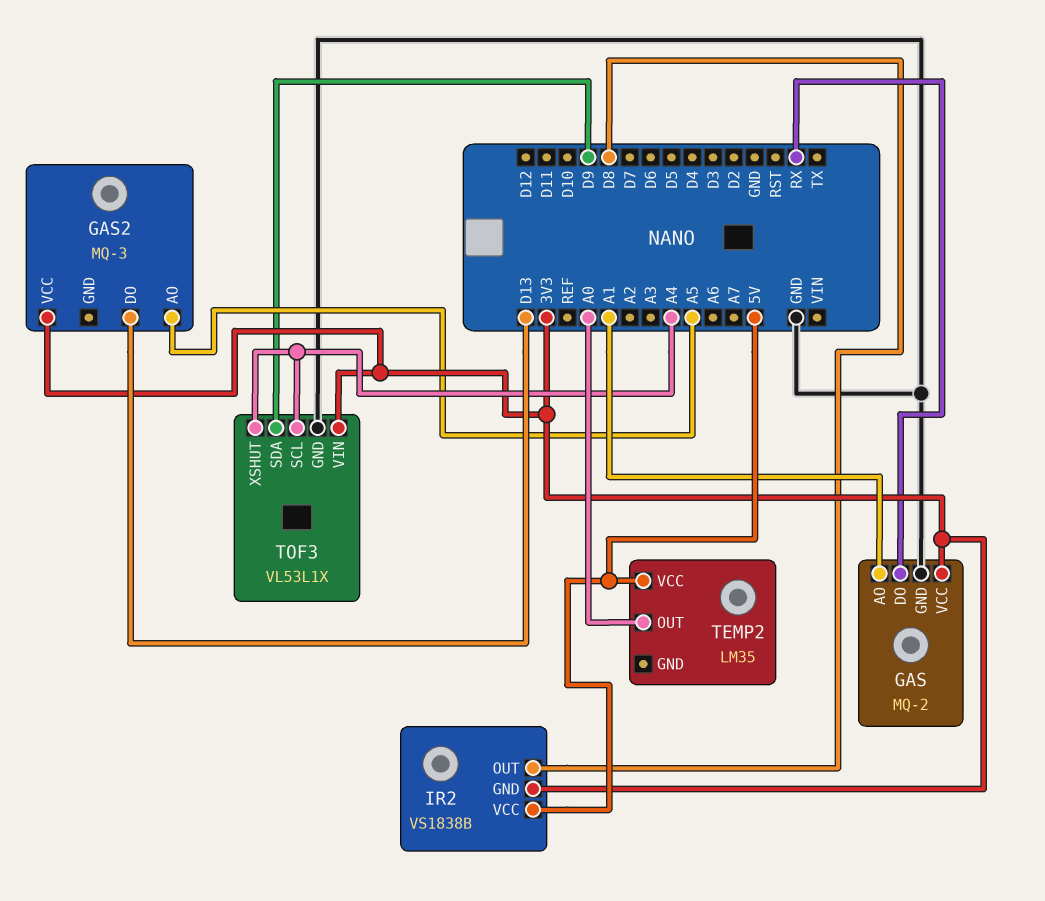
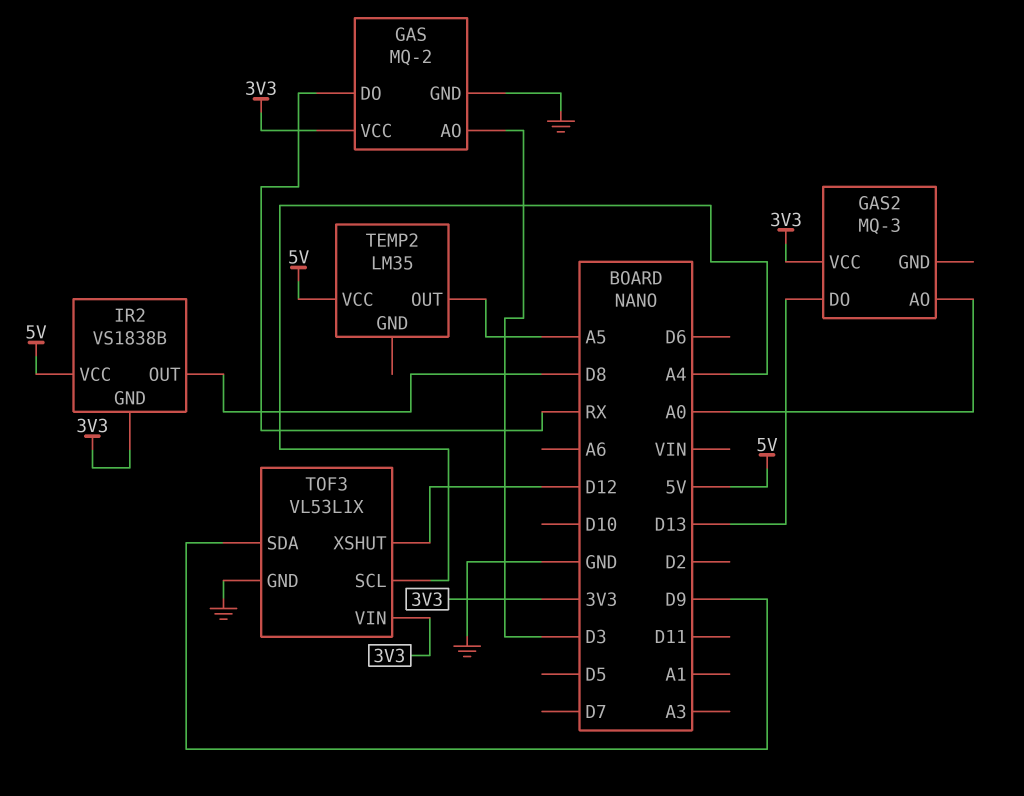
GAS pin AO: A1 -> D3
GAS2 pin AO: A5 -> A0
TEMP2 pin OUT: A0 -> A5
TOF3 pin XSHUT: A4 -> D12

